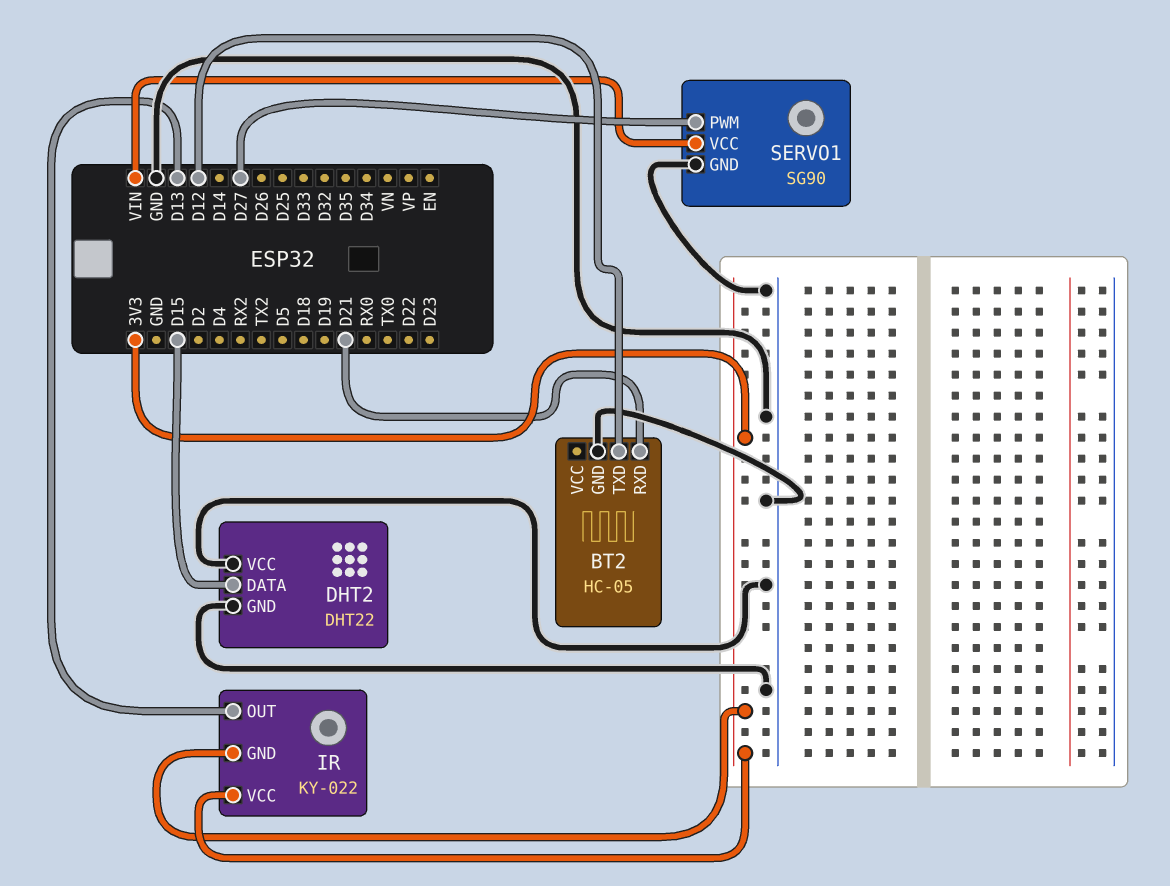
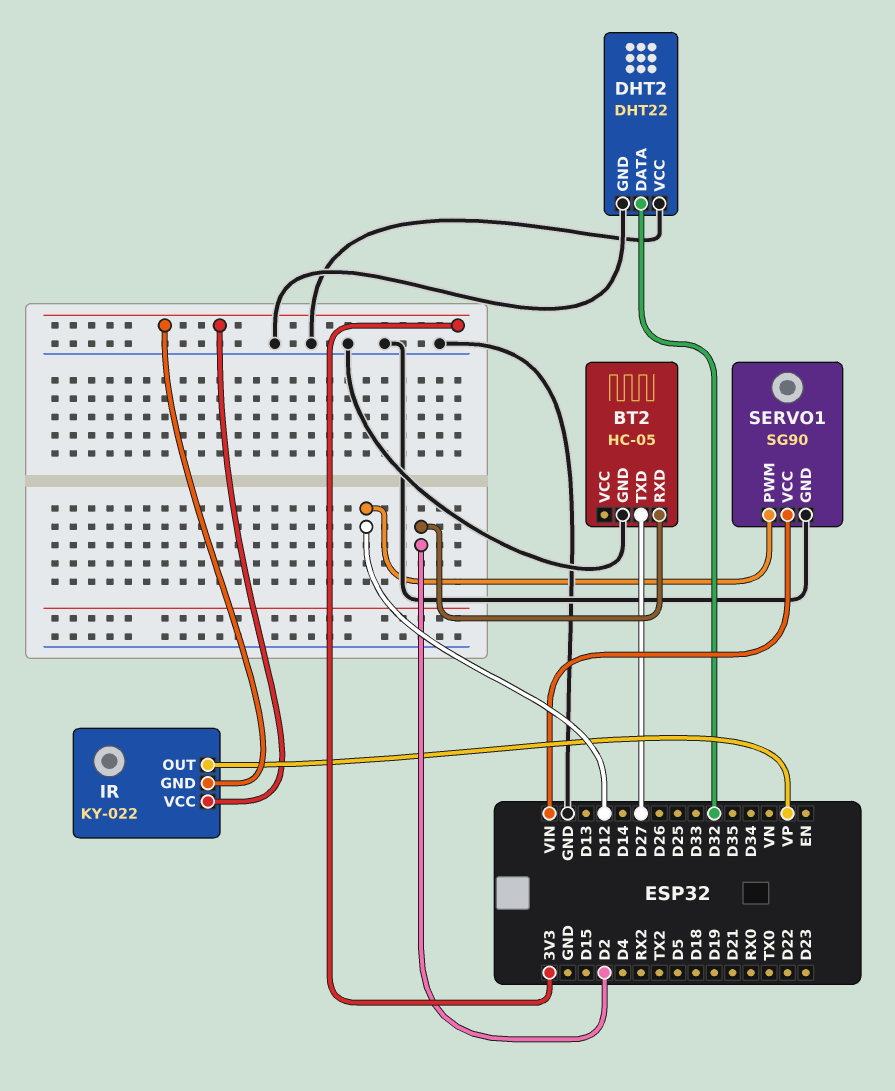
BT2 pin RXD: D21 -> D2
BT2 pin TXD: D12 -> D27
DHT2 pin DATA: D15 -> D32
IR pin OUT: D13 -> VP
SERVO1 pin PWM: D27 -> D12

